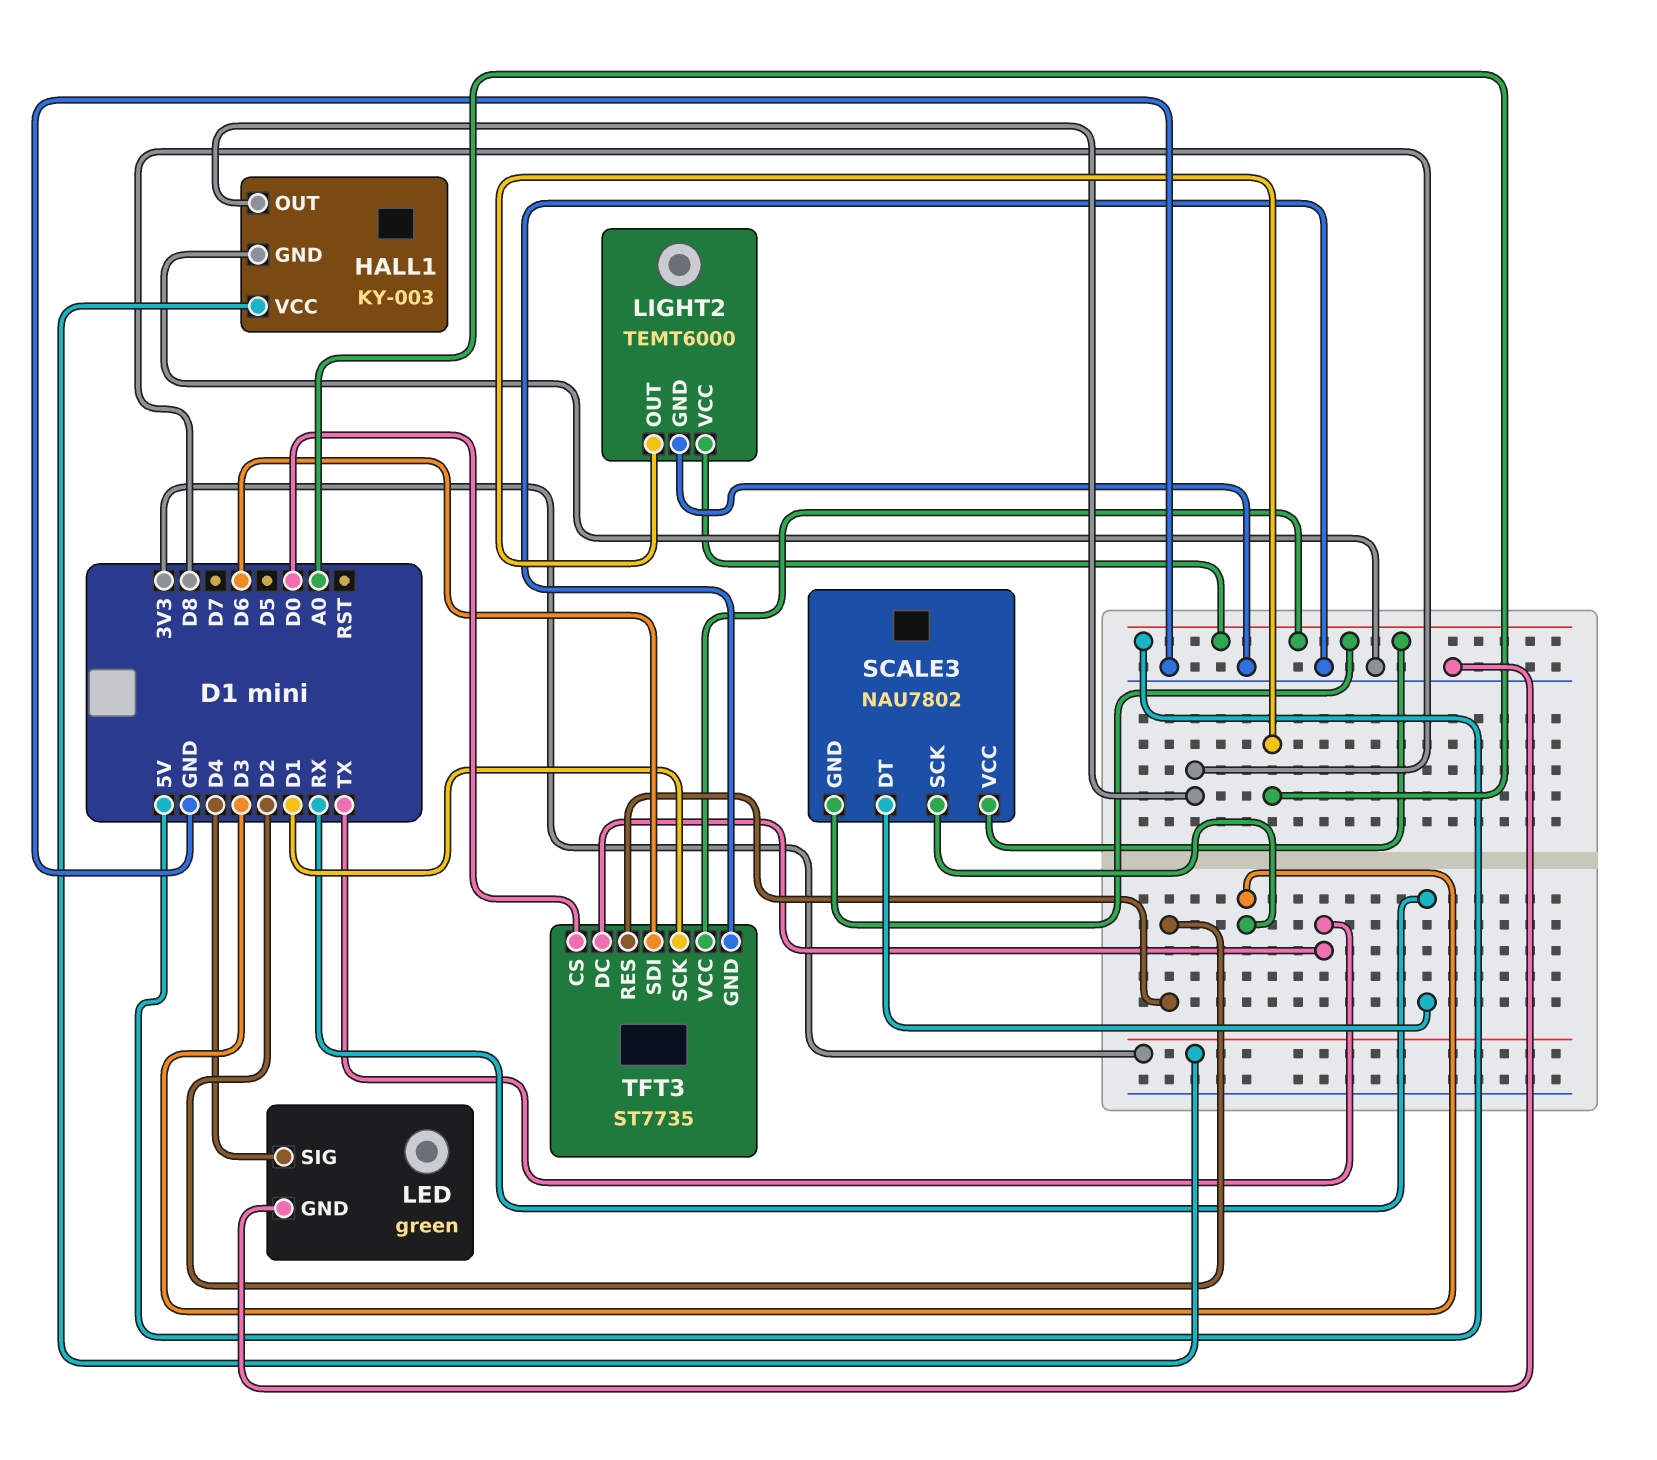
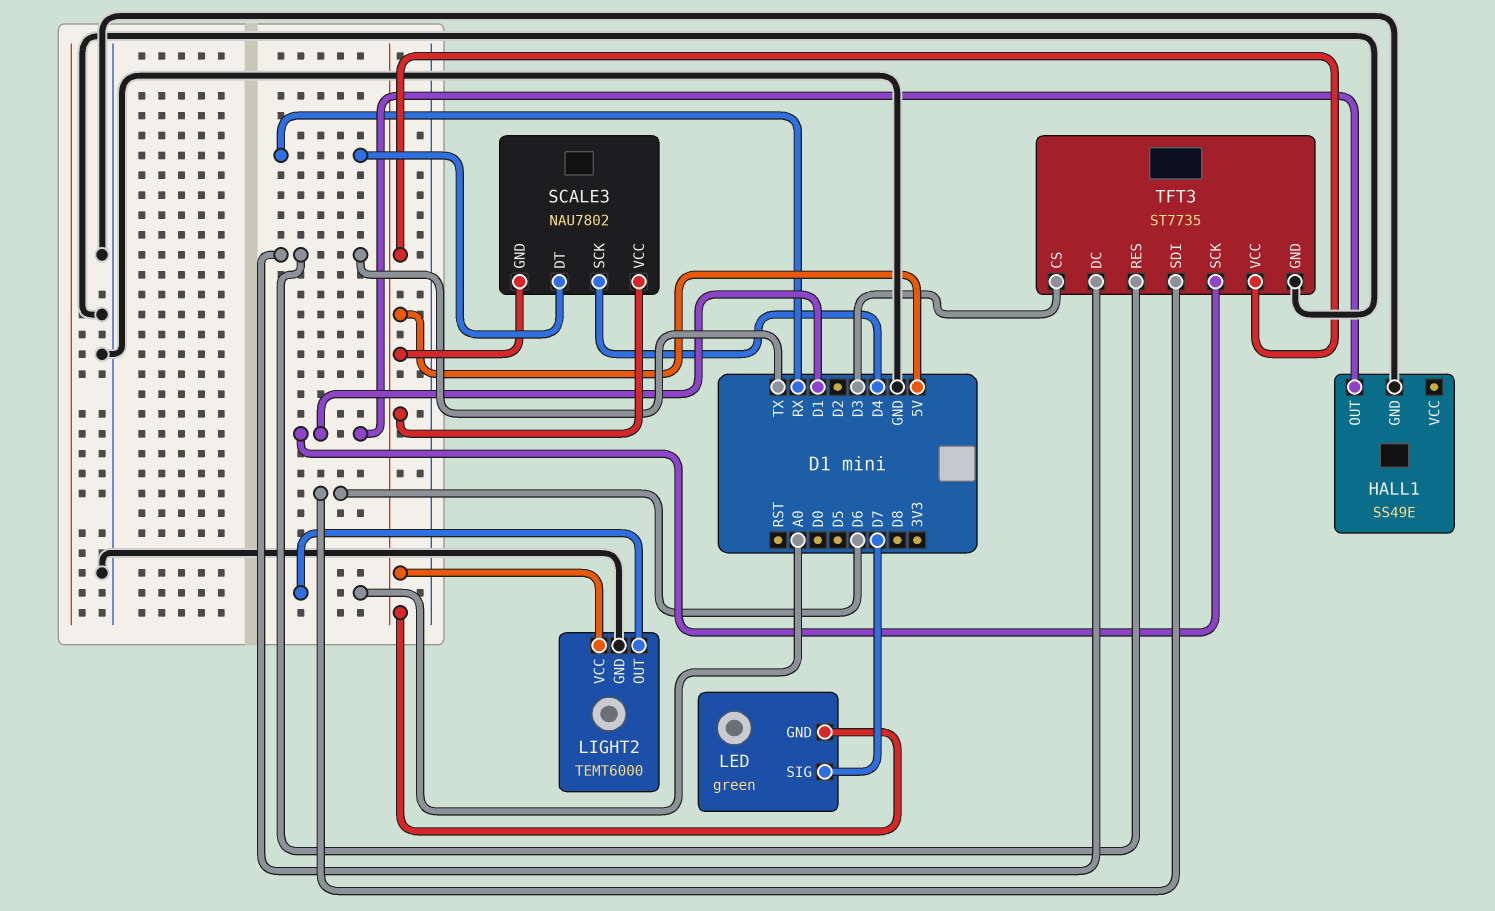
HALL1: KY-003 -> SS49E
HALL1 pin OUT: D8 -> D1
HALL1 pin VCC: 3V3 -> none
LED pin GND: GND -> 5V
LED pin SIG: D4 -> D7
SCALE3 pin SCK: D3 -> D4
TFT3 pin CS: D0 -> D3
TFT3 pin RES: D2 -> TX

